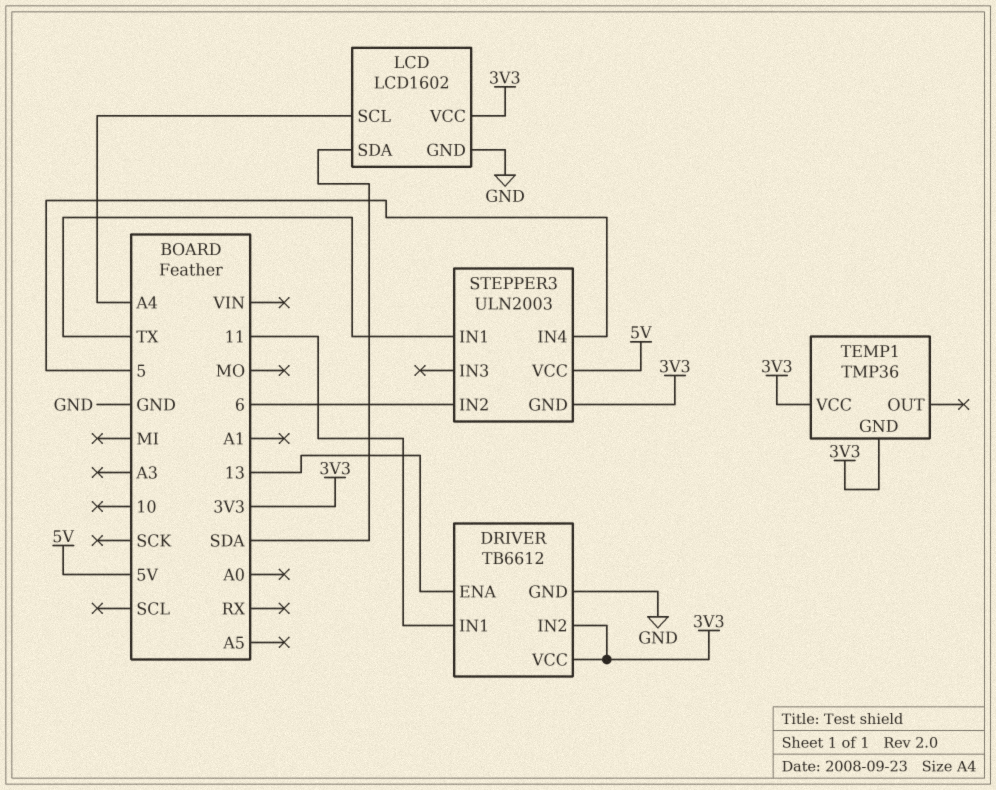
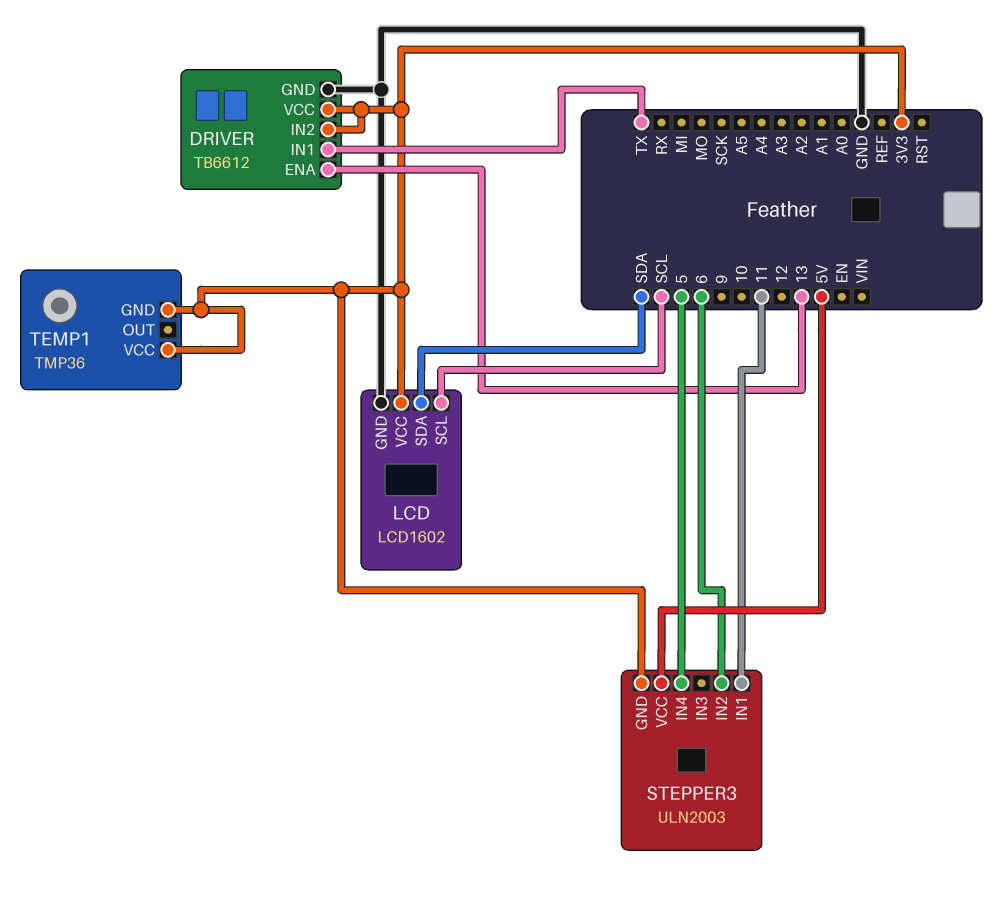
DRIVER pin IN1: 11 -> TX
LCD pin SCL: A4 -> SCL
STEPPER3 pin IN1: TX -> 11

